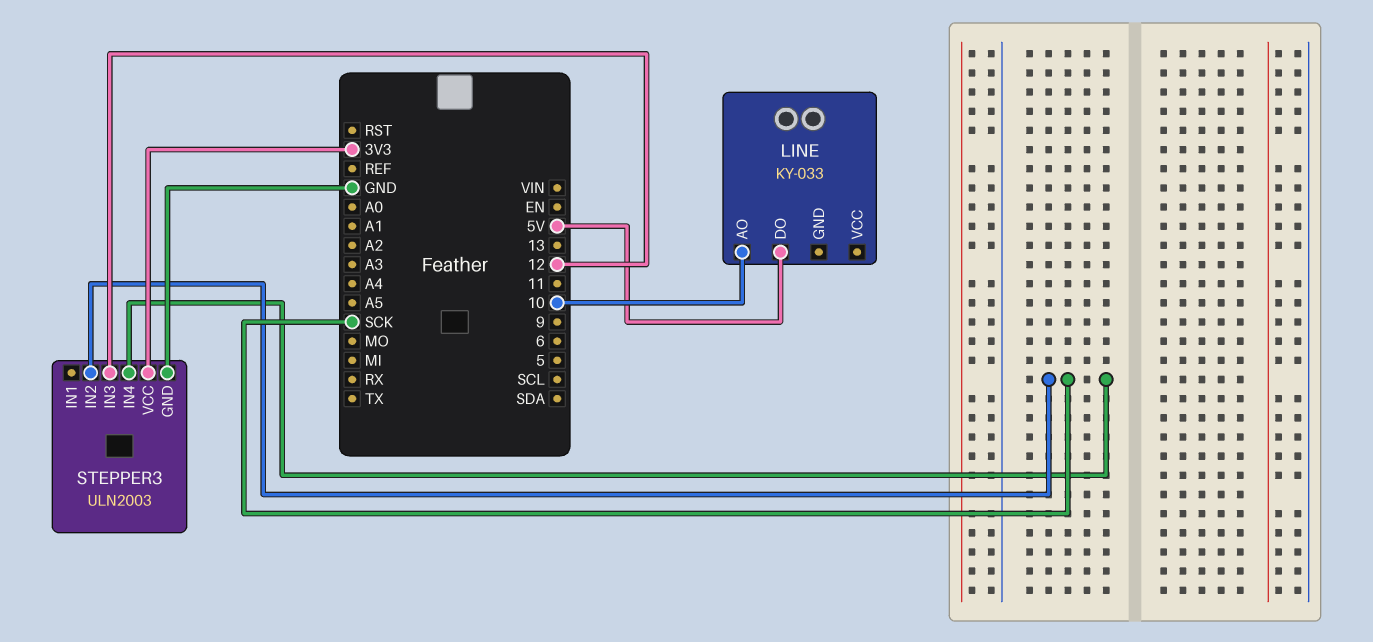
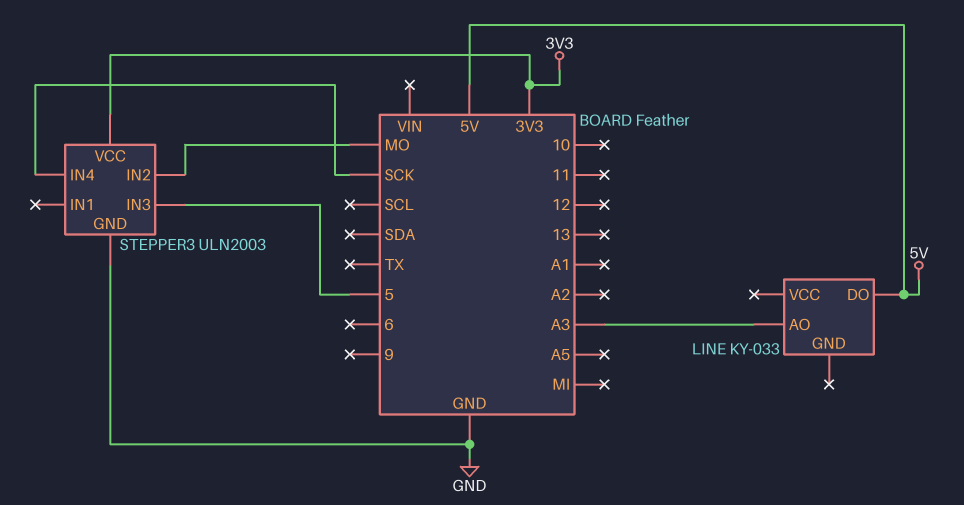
LINE pin AO: 10 -> A3
STEPPER3 pin IN2: SCK -> MO
STEPPER3 pin IN3: 12 -> 5

